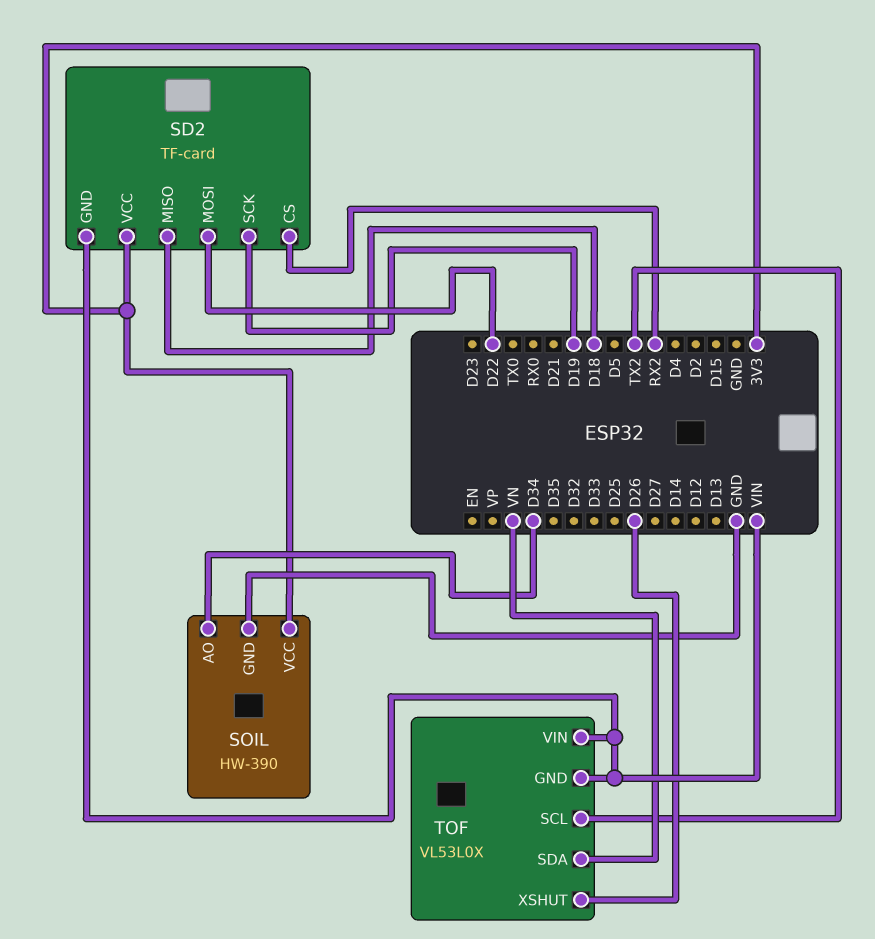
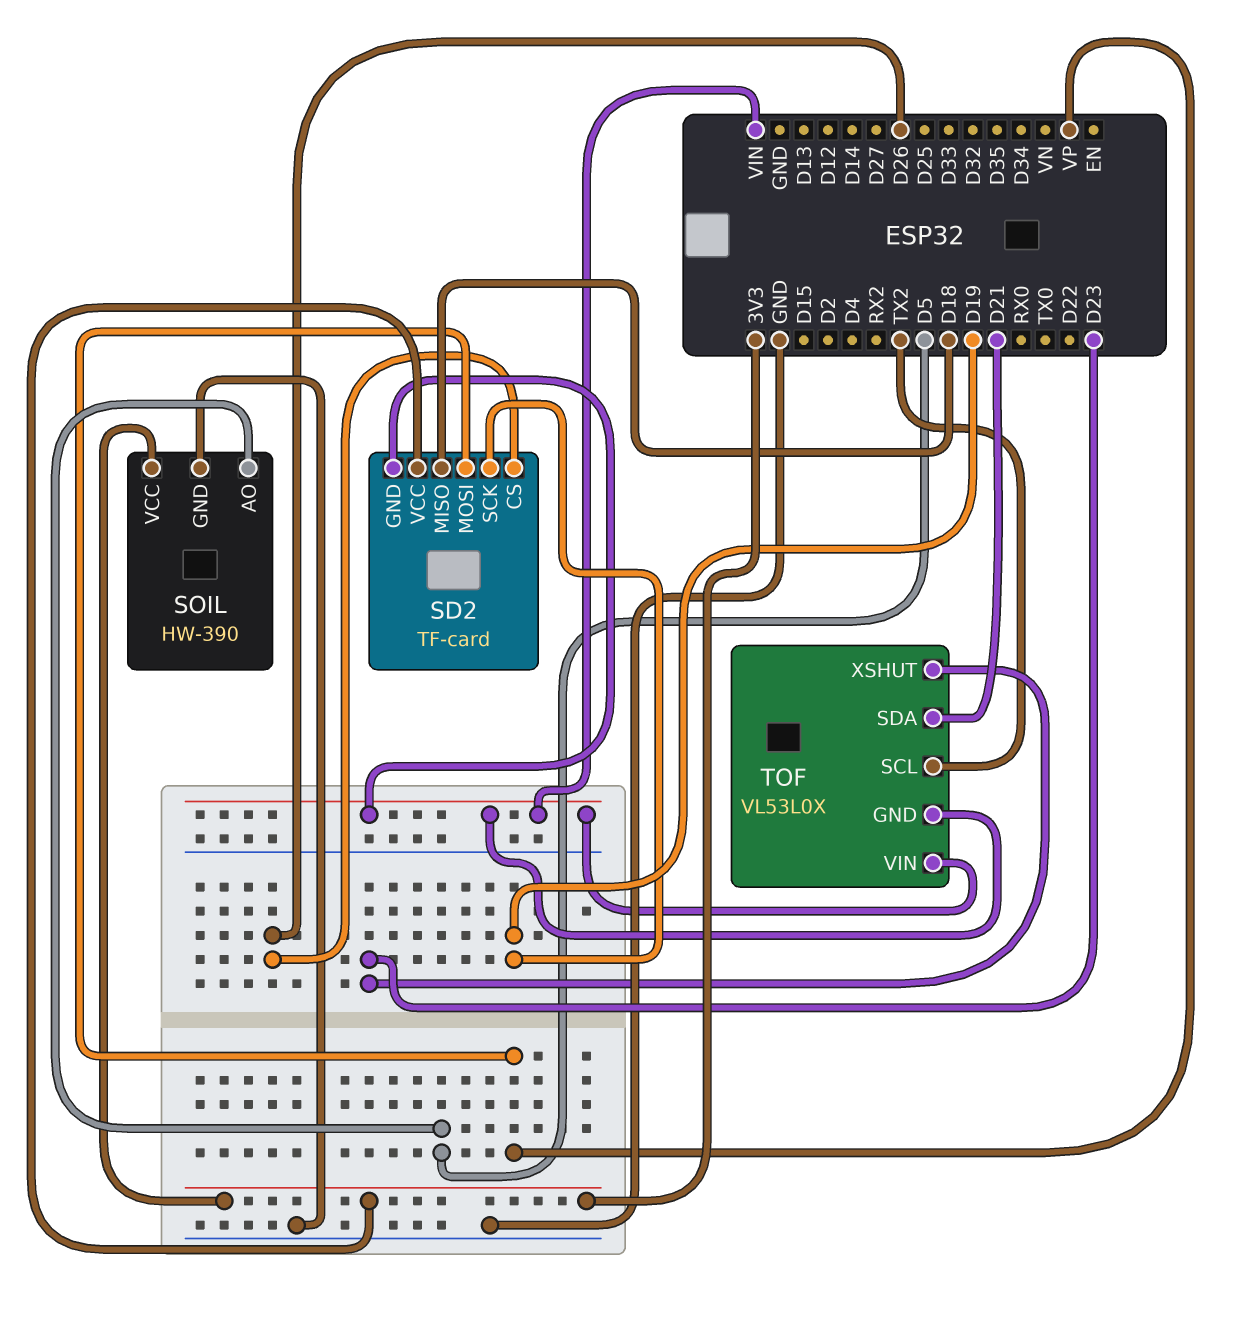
SD2 pin CS: RX2 -> D26
SD2 pin MOSI: D22 -> VP
SOIL pin AO: D34 -> D5
TOF pin SDA: VN -> D21
TOF pin XSHUT: D26 -> D23

